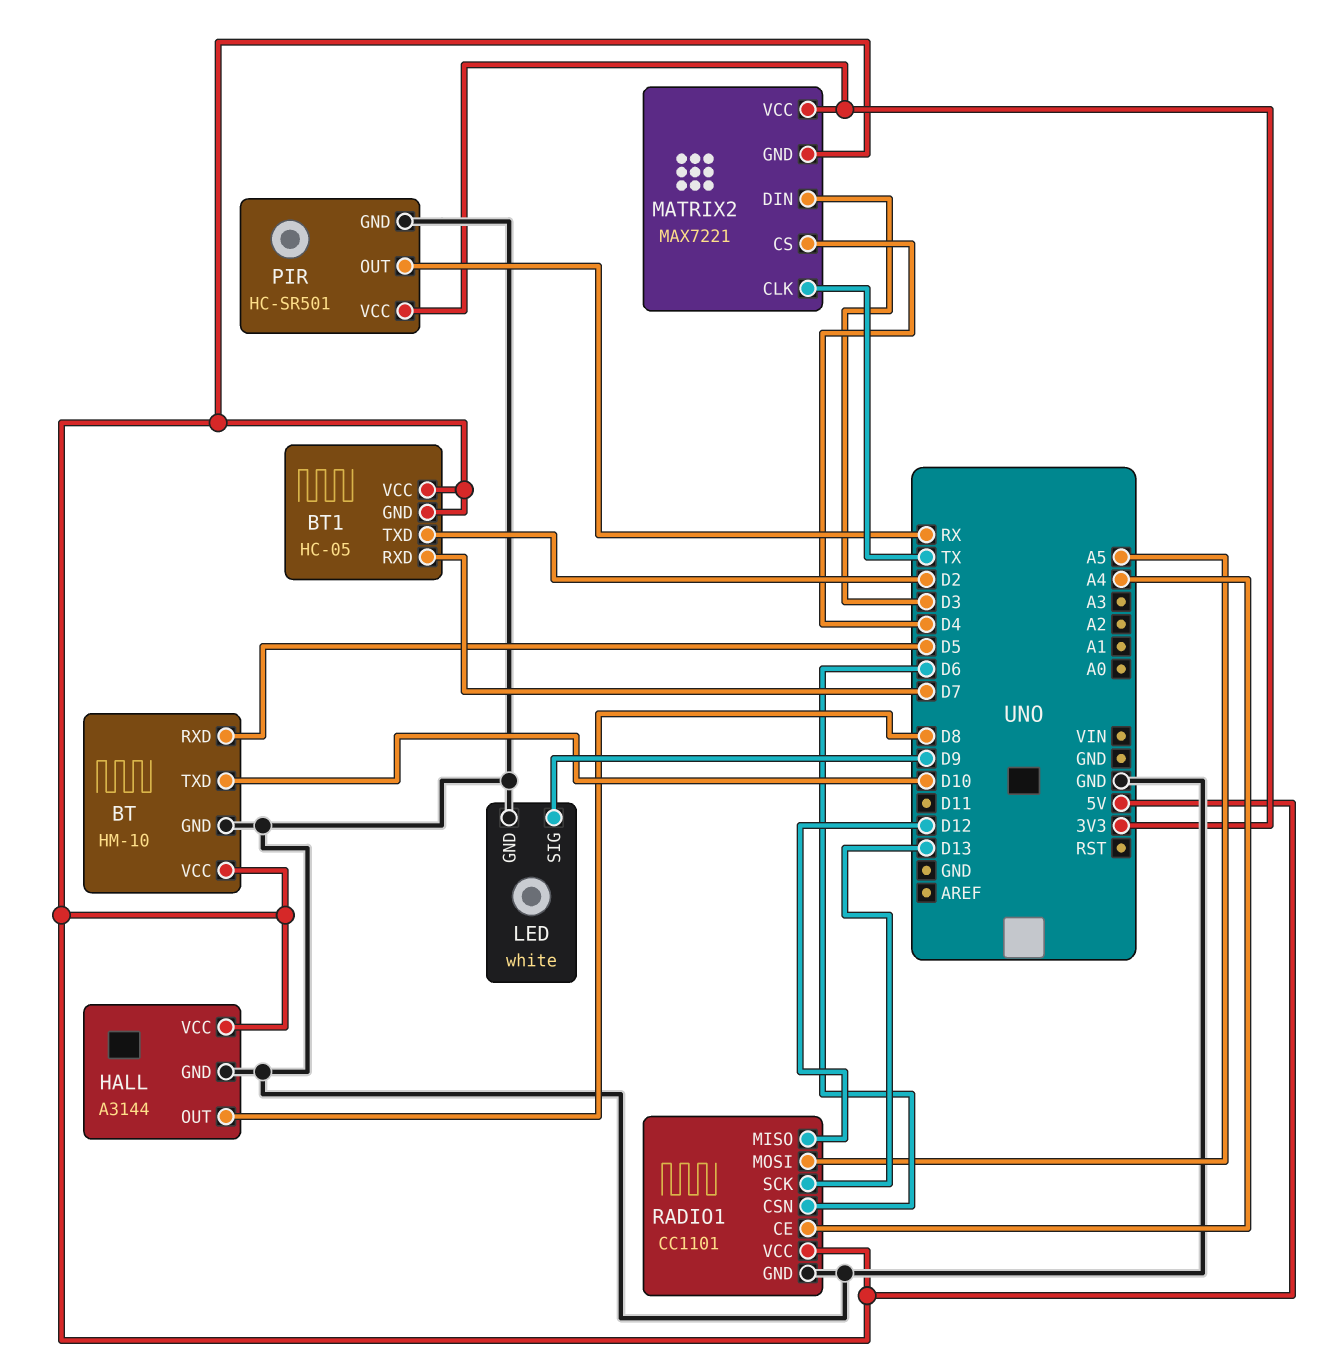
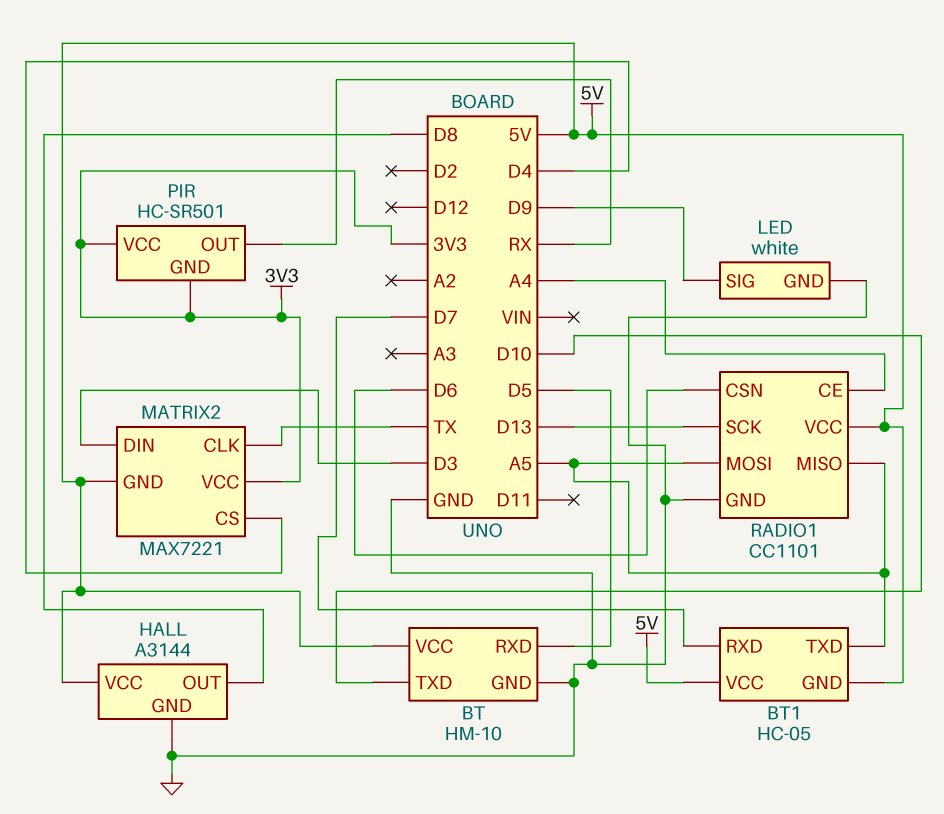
BT1 pin TXD: D2 -> A5
PIR pin GND: GND -> 3V3
RADIO1 pin MISO: D12 -> A5

